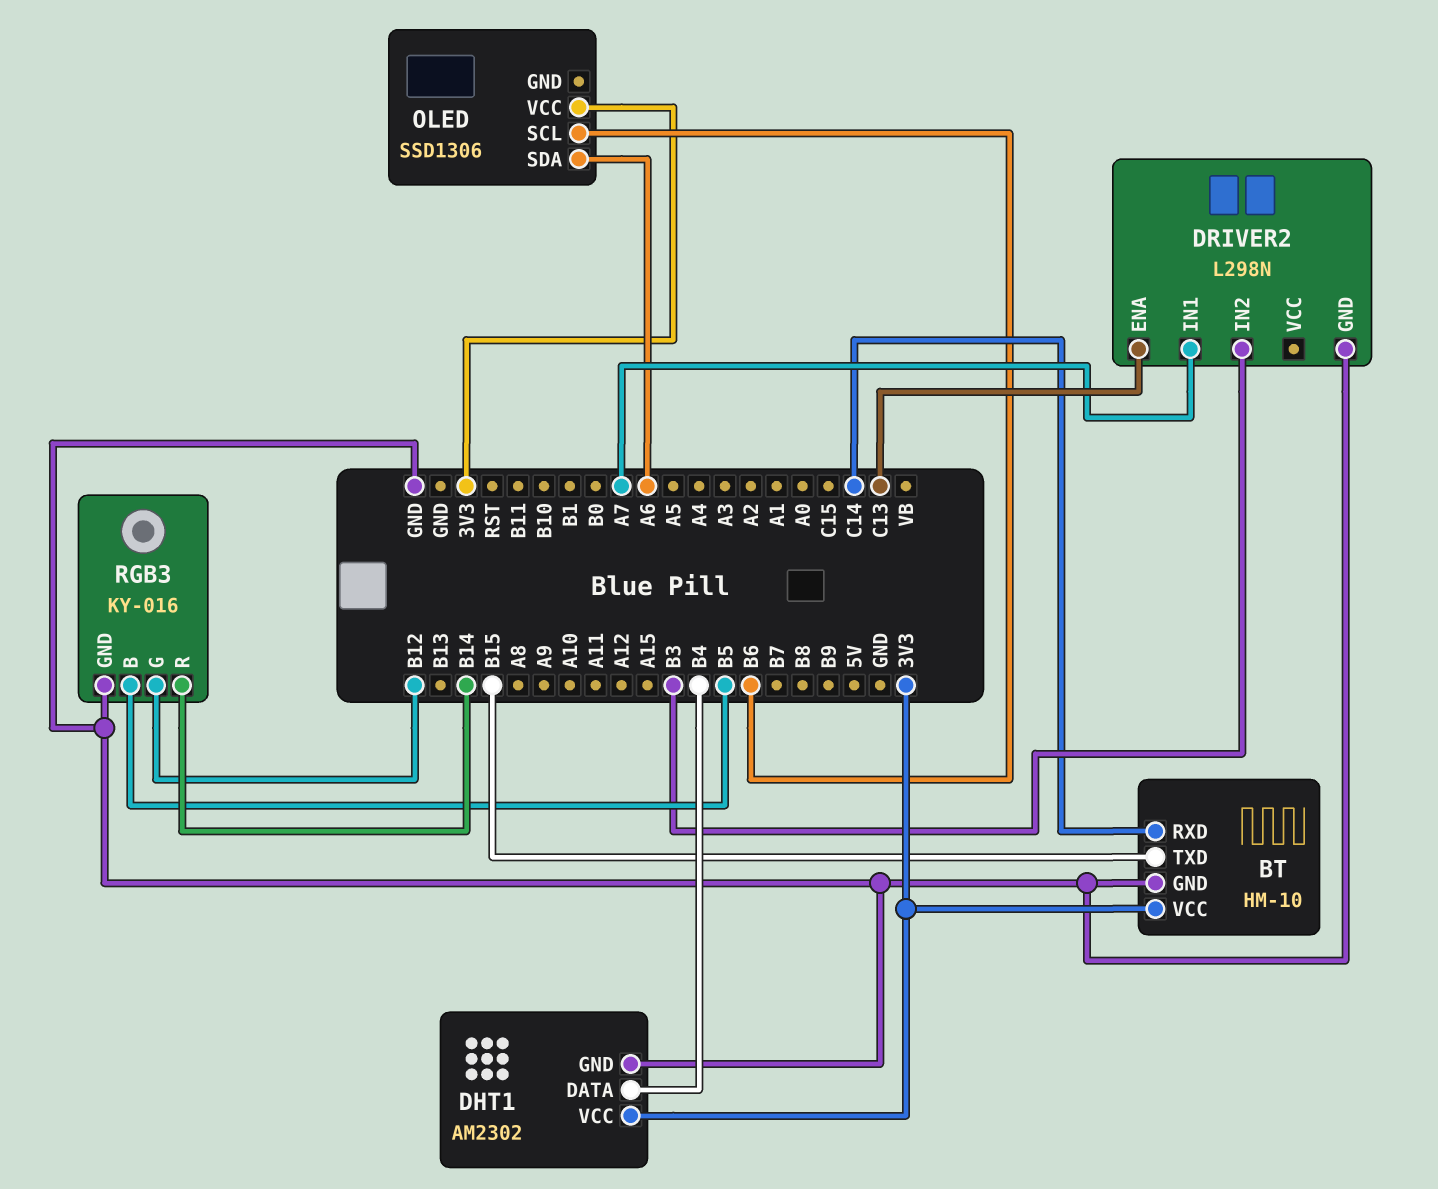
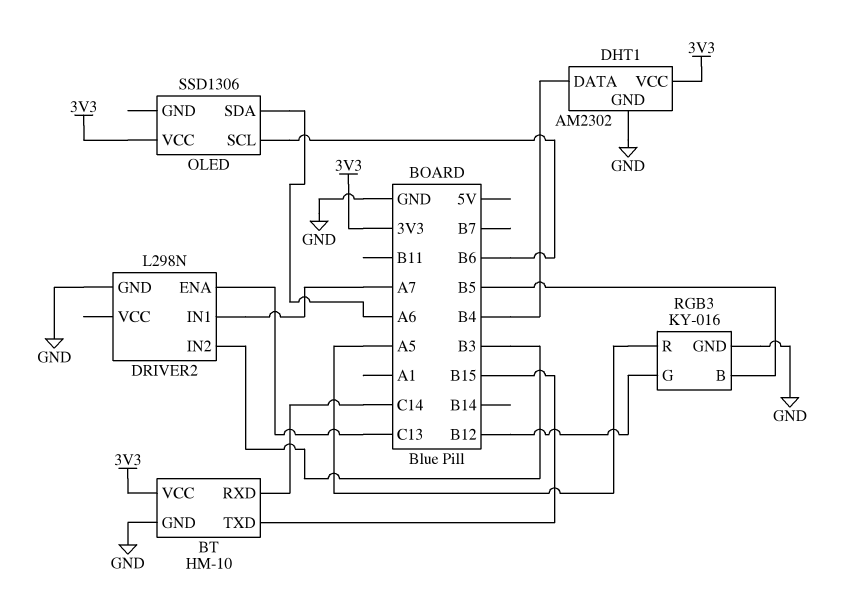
RGB3 pin R: B14 -> A5

